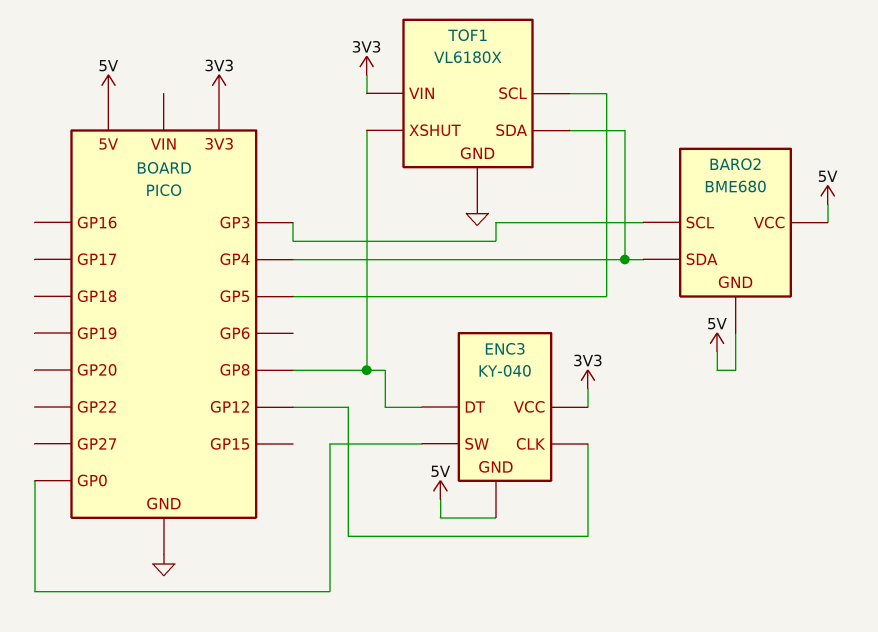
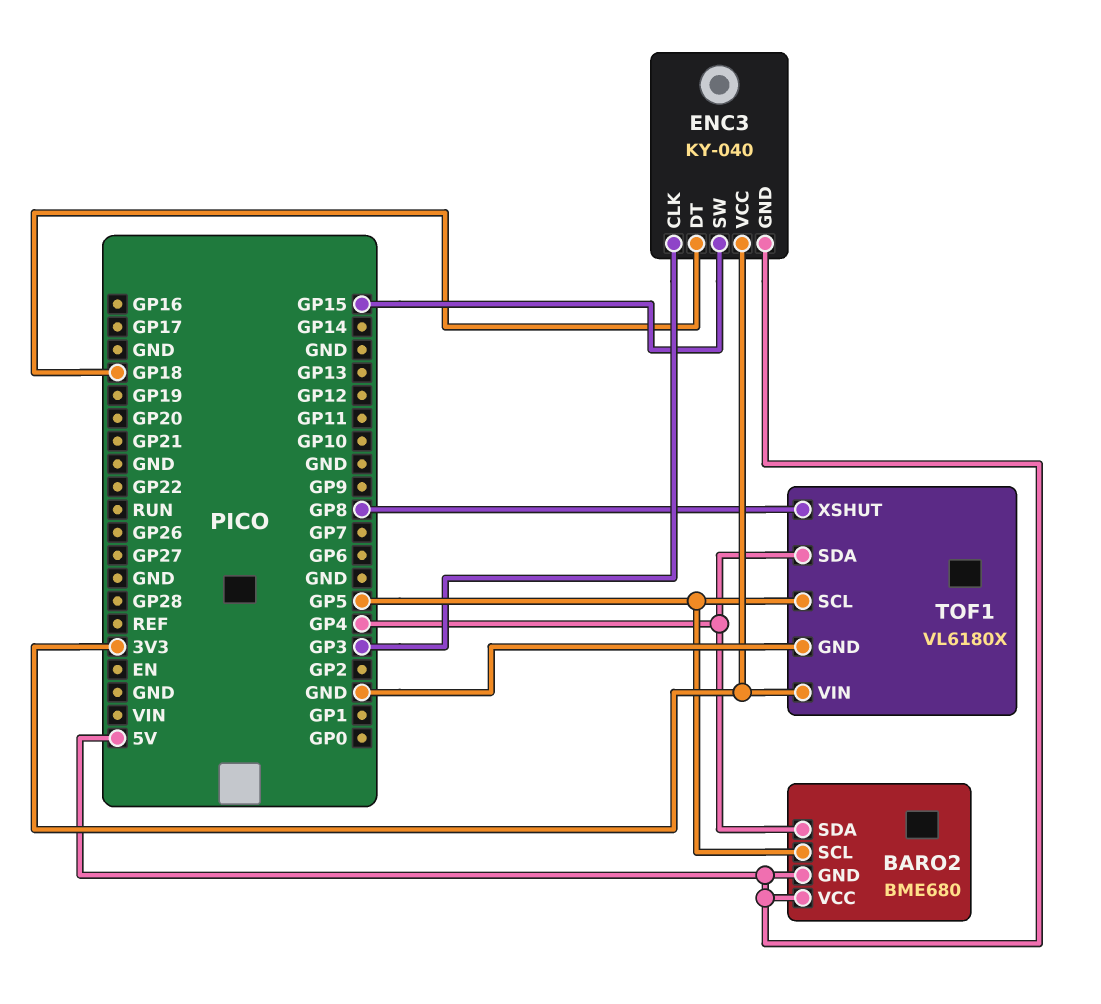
BARO2 pin SCL: GP3 -> GP5
ENC3 pin CLK: GP12 -> GP3
ENC3 pin DT: GP8 -> GP18
ENC3 pin SW: GP0 -> GP15

